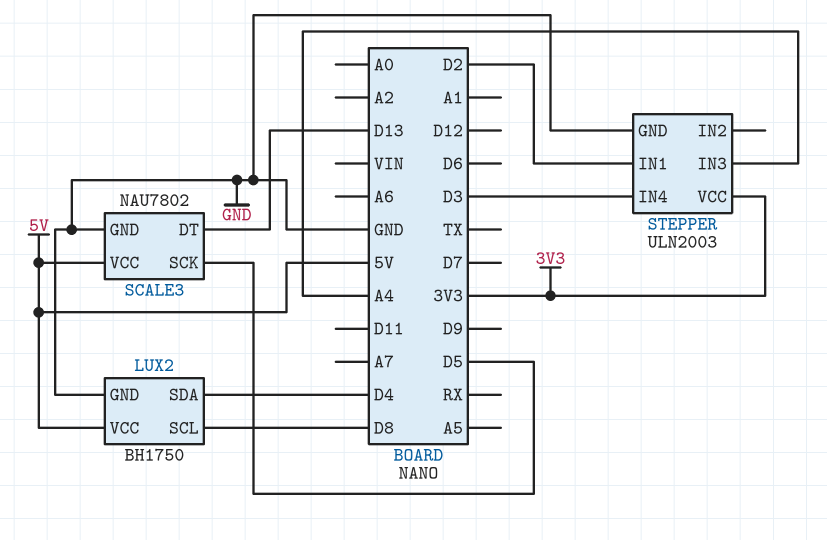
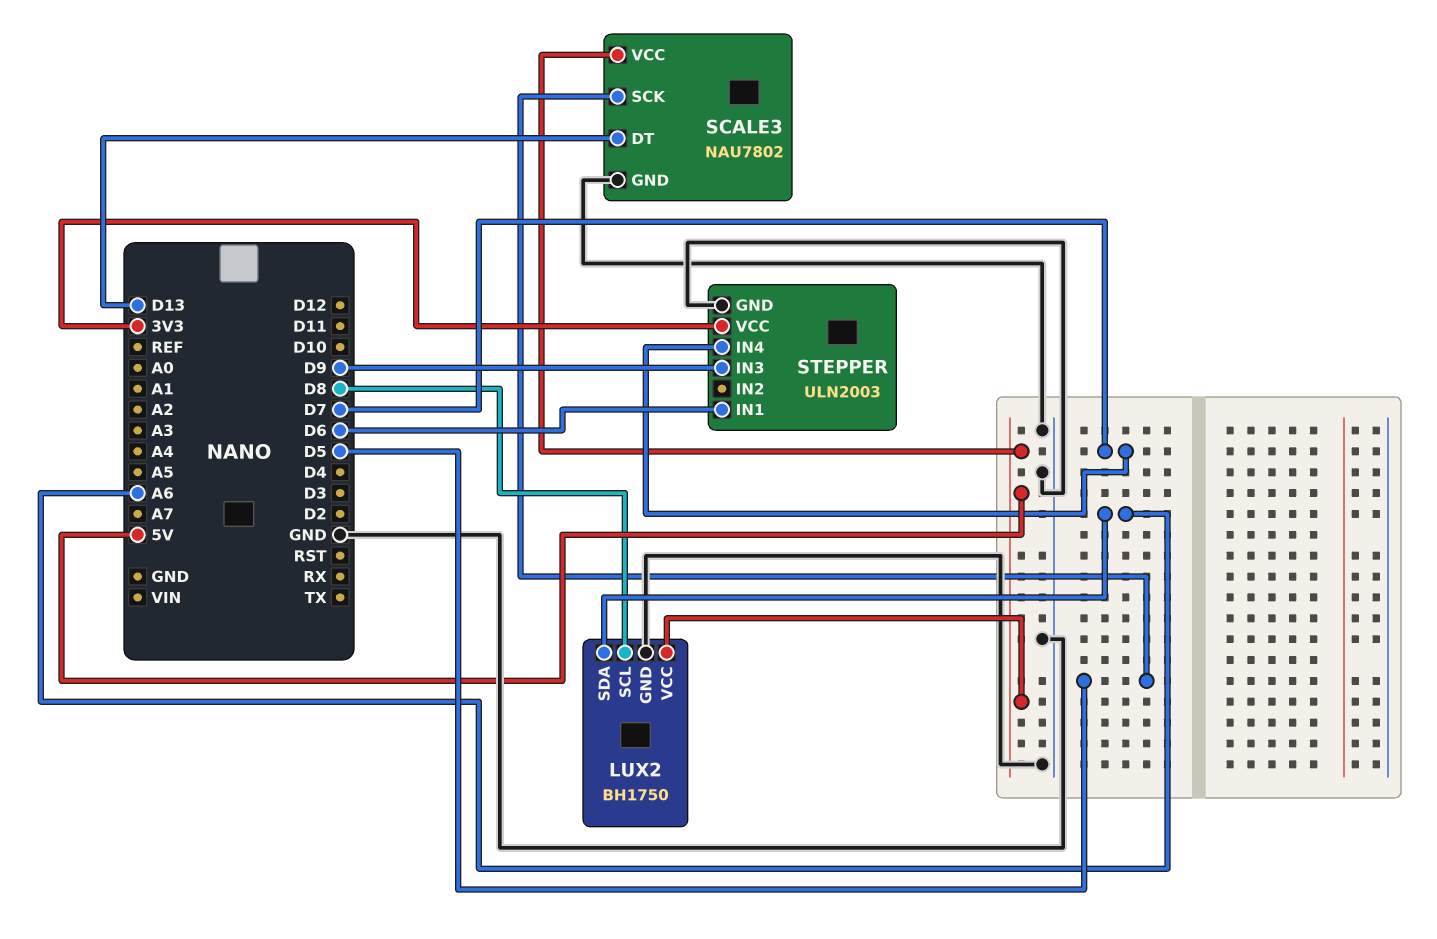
LUX2 pin SDA: D4 -> A6
STEPPER pin IN1: D2 -> D6
STEPPER pin IN3: A4 -> D9
STEPPER pin IN4: D3 -> D7

